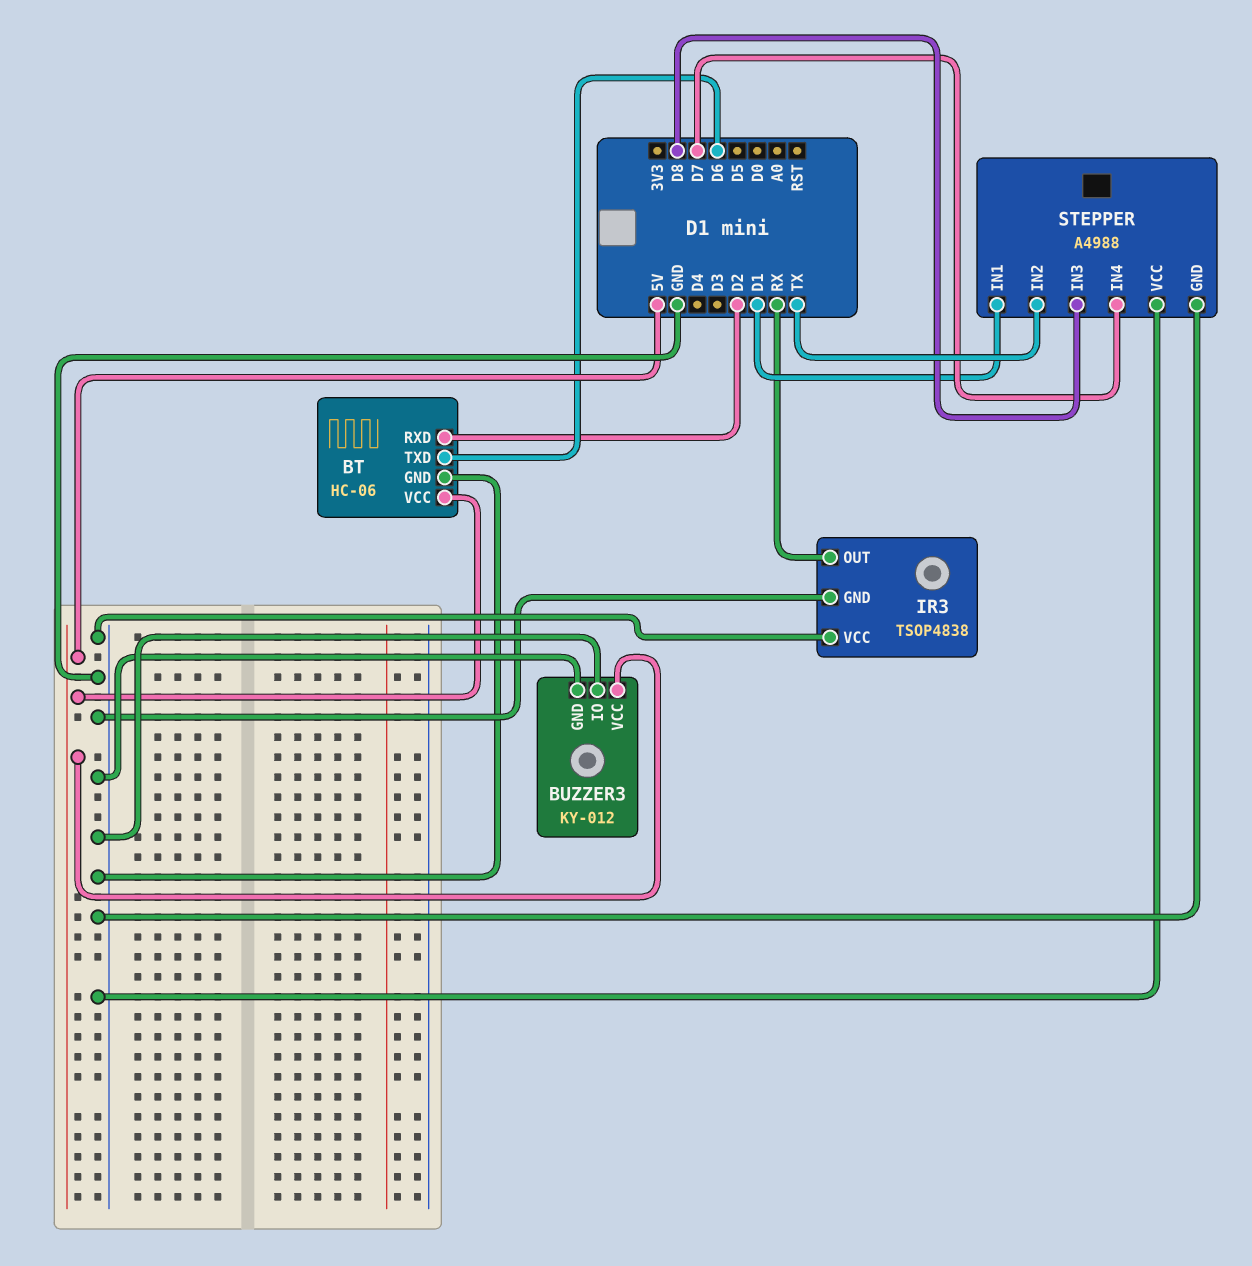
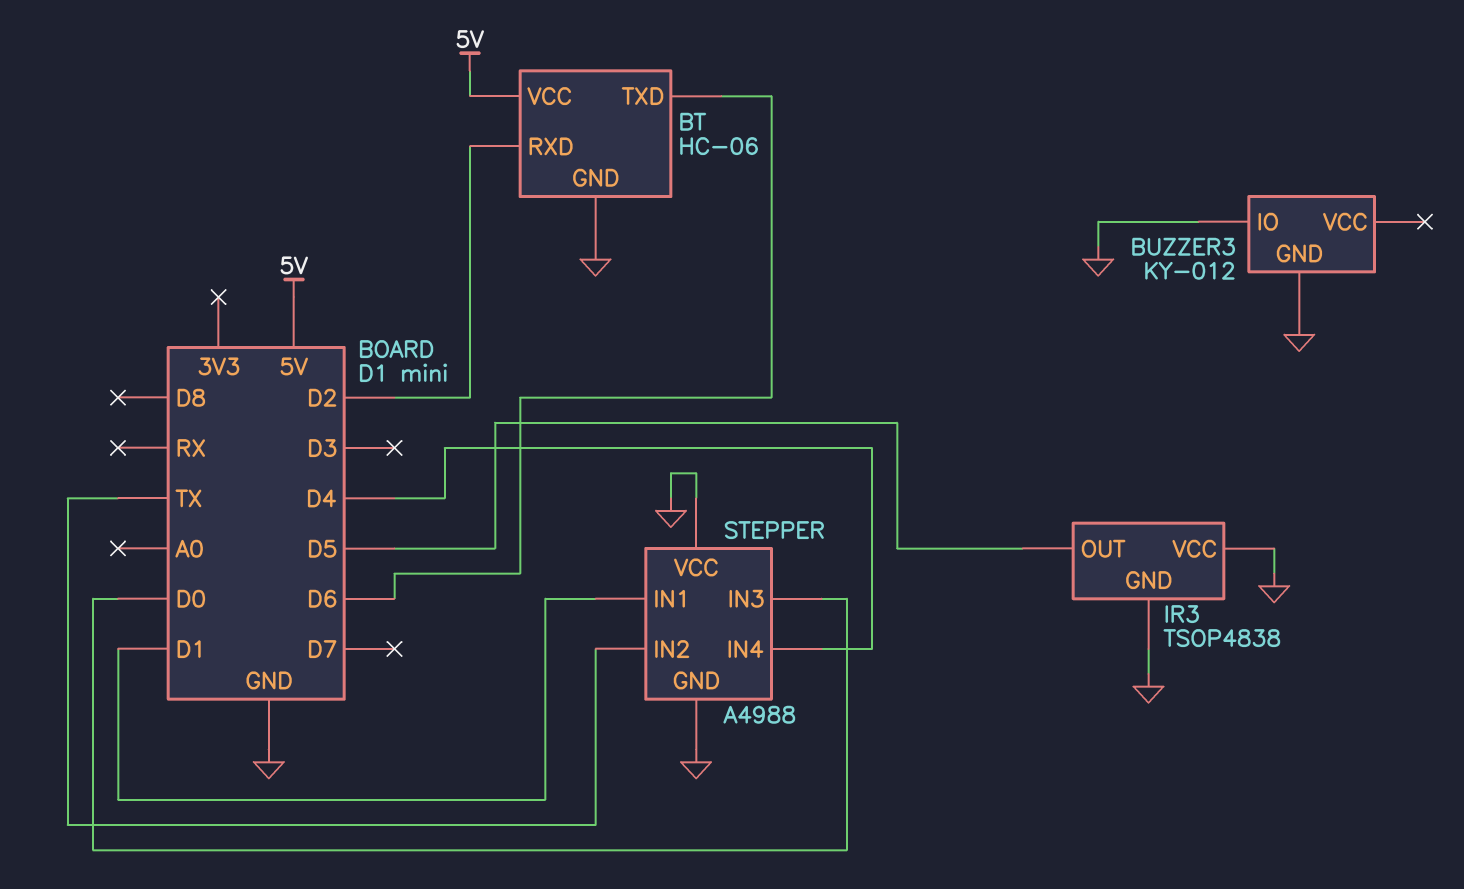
BUZZER3 pin VCC: 5V -> none
IR3 pin OUT: RX -> D5
STEPPER pin IN3: D8 -> D0
STEPPER pin IN4: D7 -> D4

